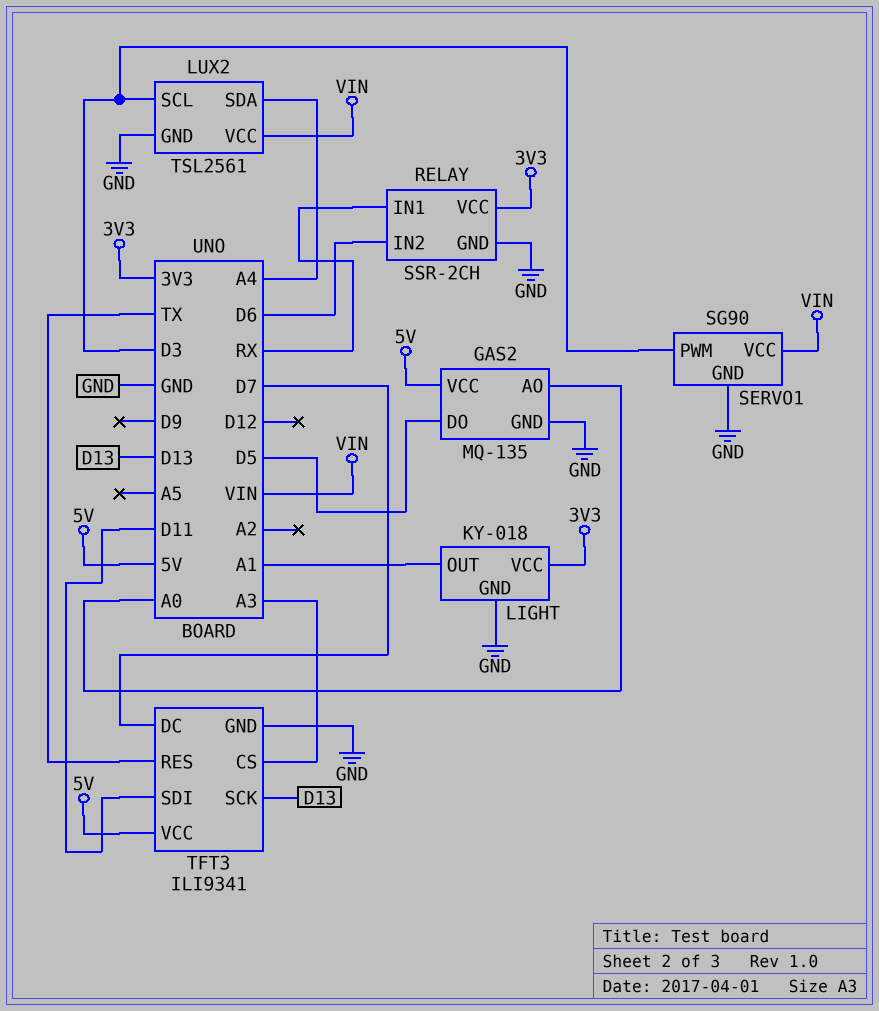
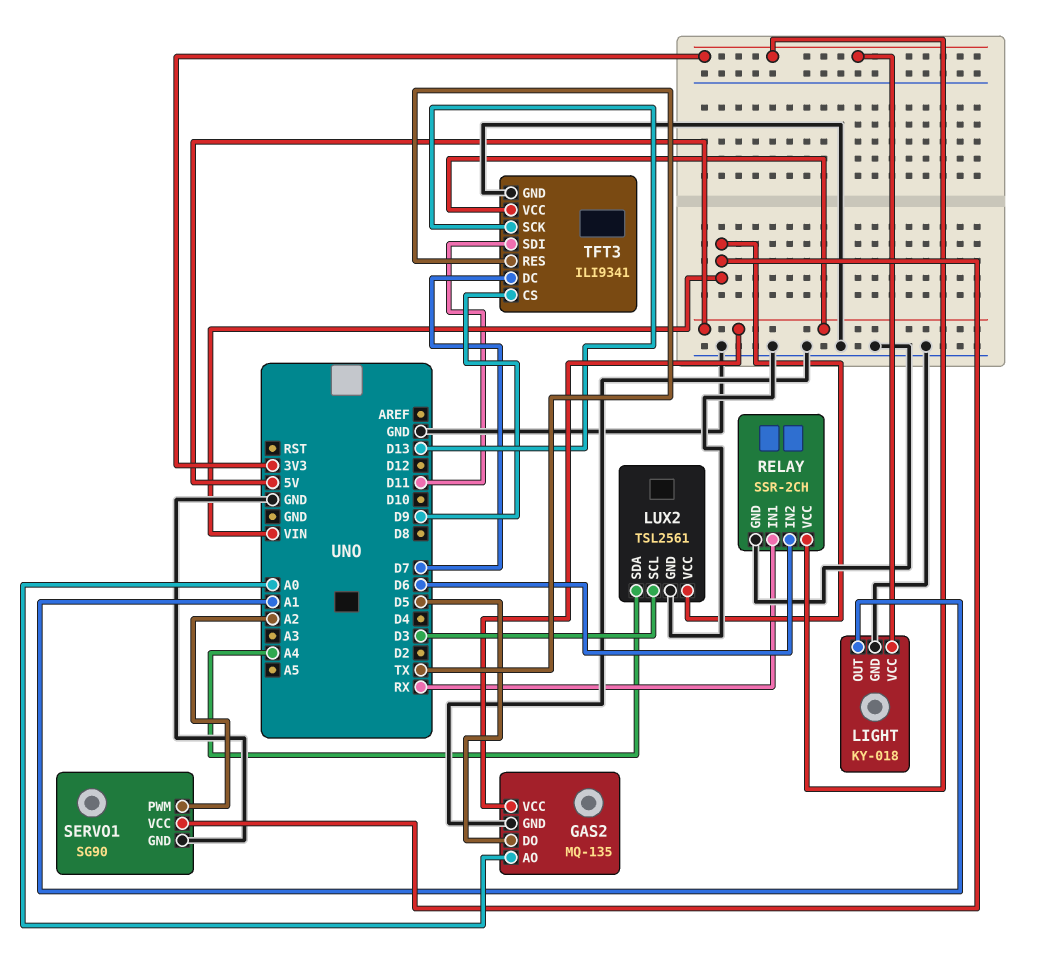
SERVO1 pin PWM: D3 -> A2
TFT3 pin CS: A3 -> D9

